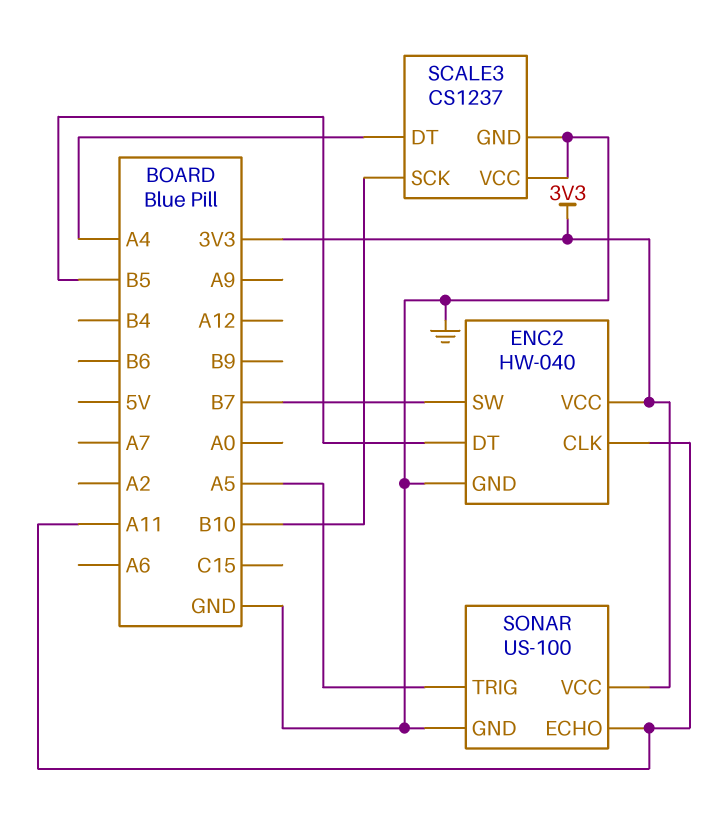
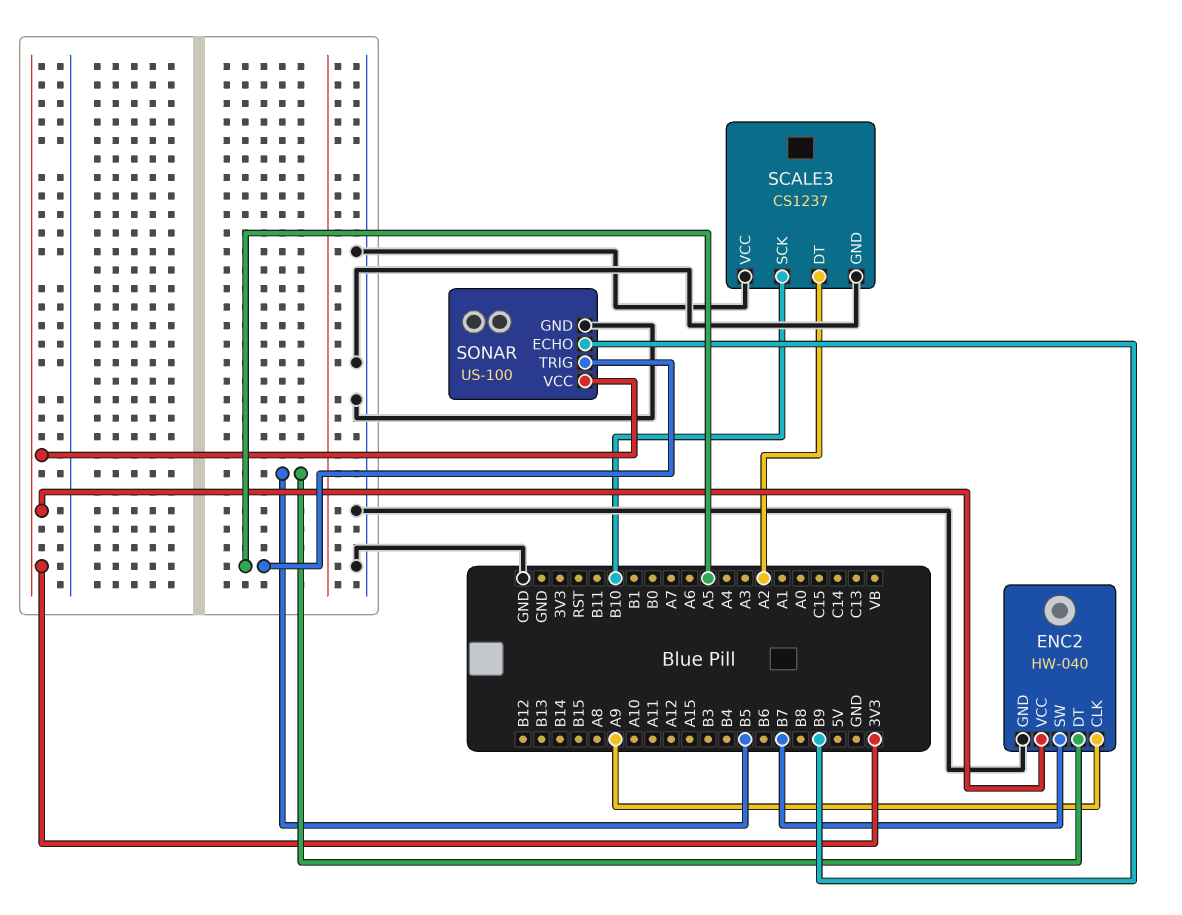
ENC2 pin CLK: A11 -> A9
SCALE3 pin DT: A4 -> A2
SONAR pin ECHO: A11 -> B9

